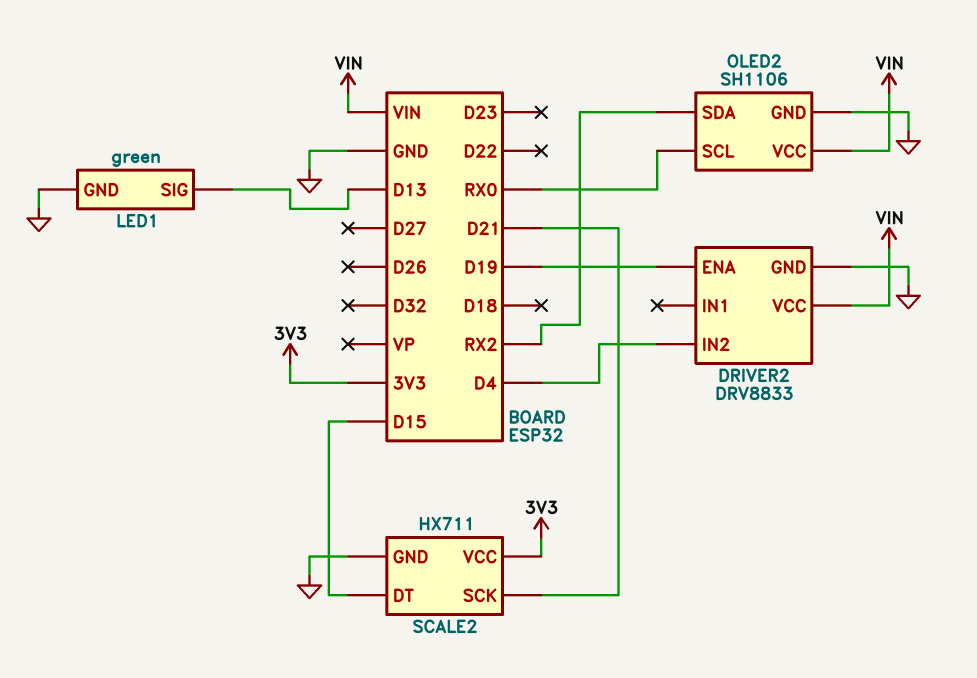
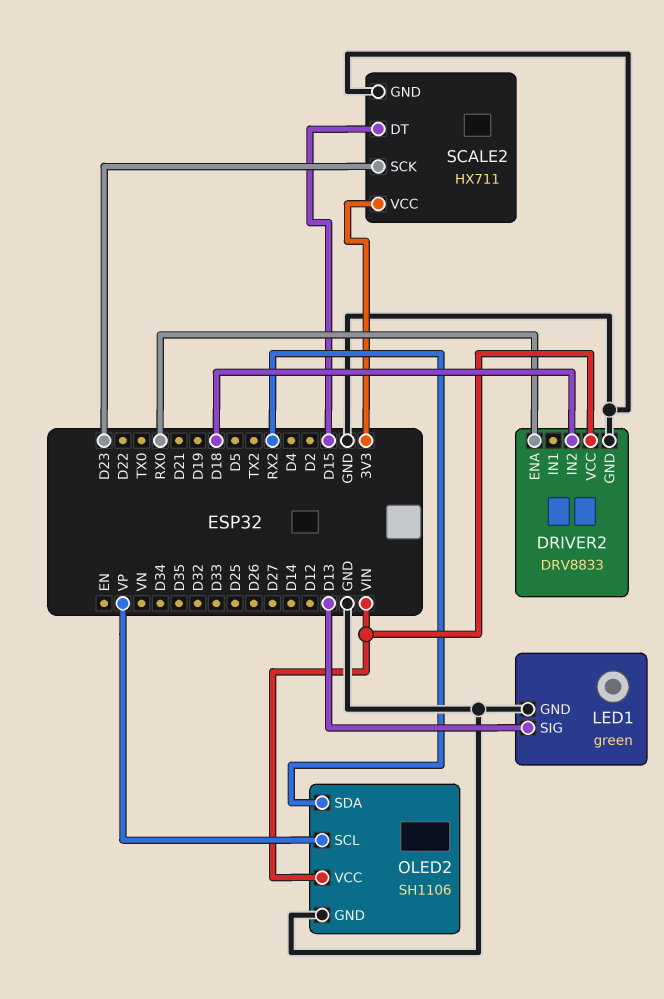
DRIVER2 pin ENA: D19 -> RX0
DRIVER2 pin IN2: D4 -> D18
OLED2 pin SCL: RX0 -> VP
SCALE2 pin SCK: D21 -> D23

